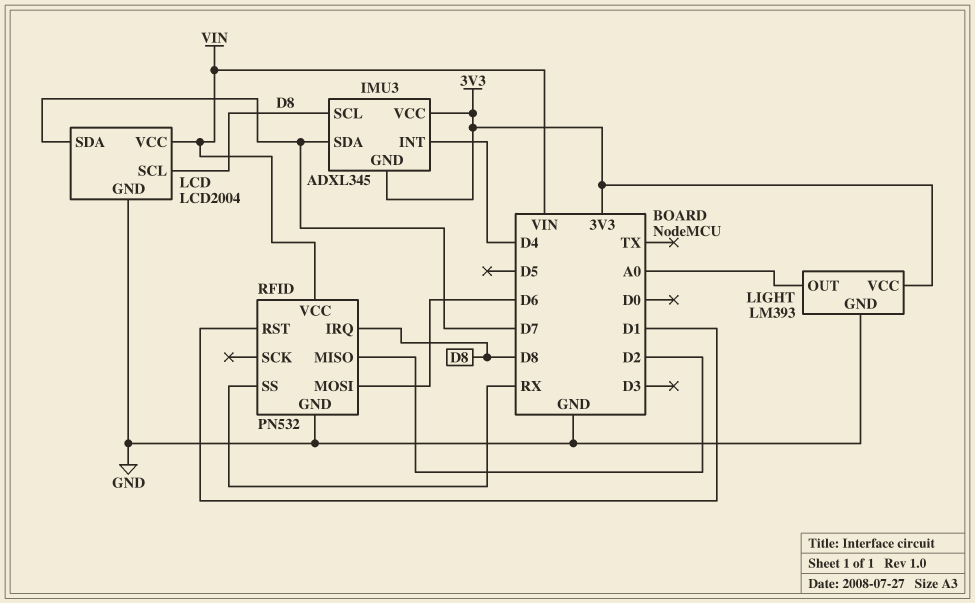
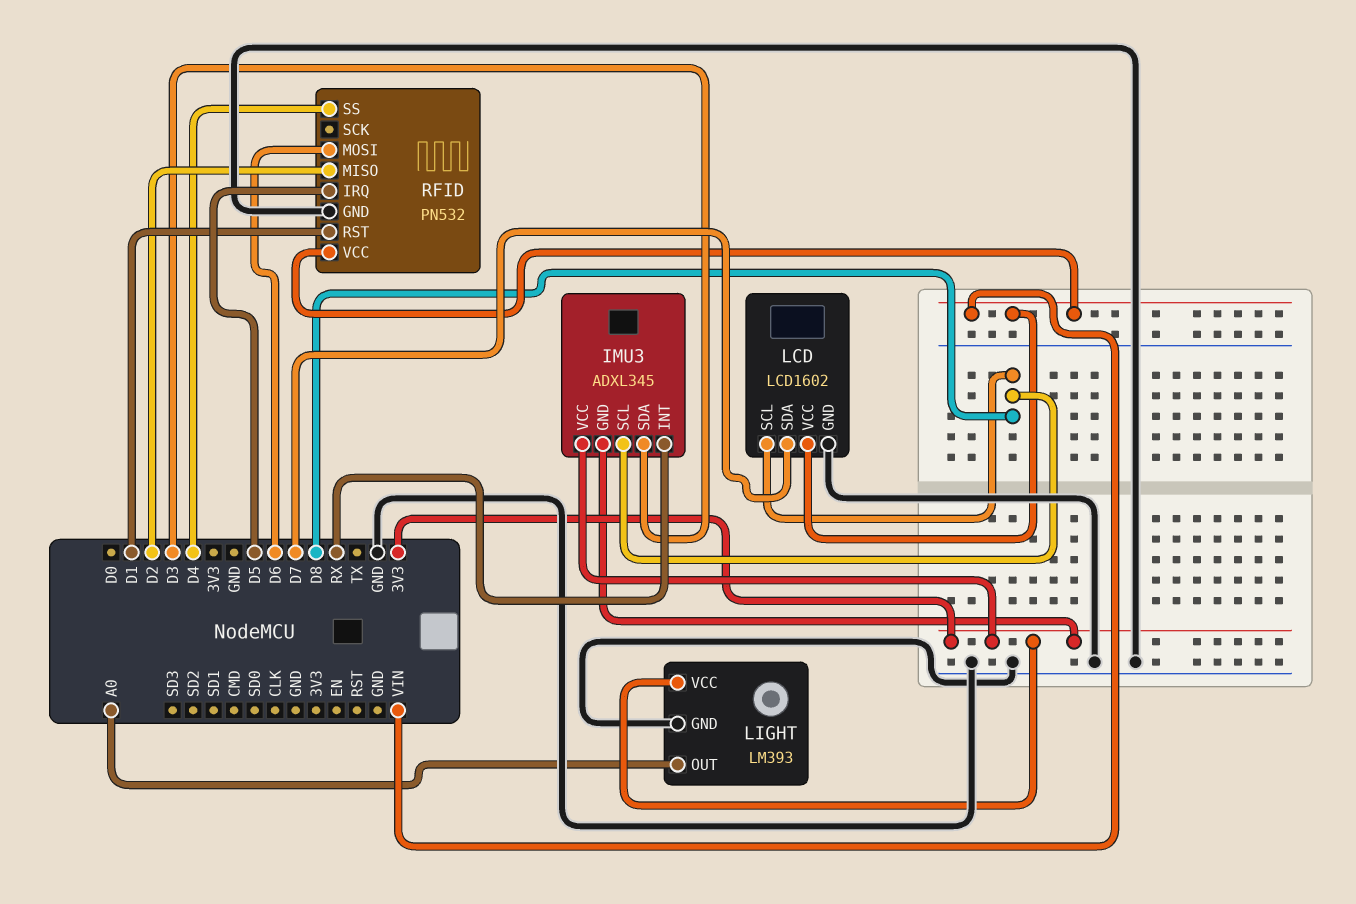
IMU3 pin INT: D4 -> RX
IMU3 pin SDA: D7 -> D3
LCD: LCD2004 -> LCD1602
RFID pin IRQ: D8 -> D5
RFID pin SS: RX -> D4

